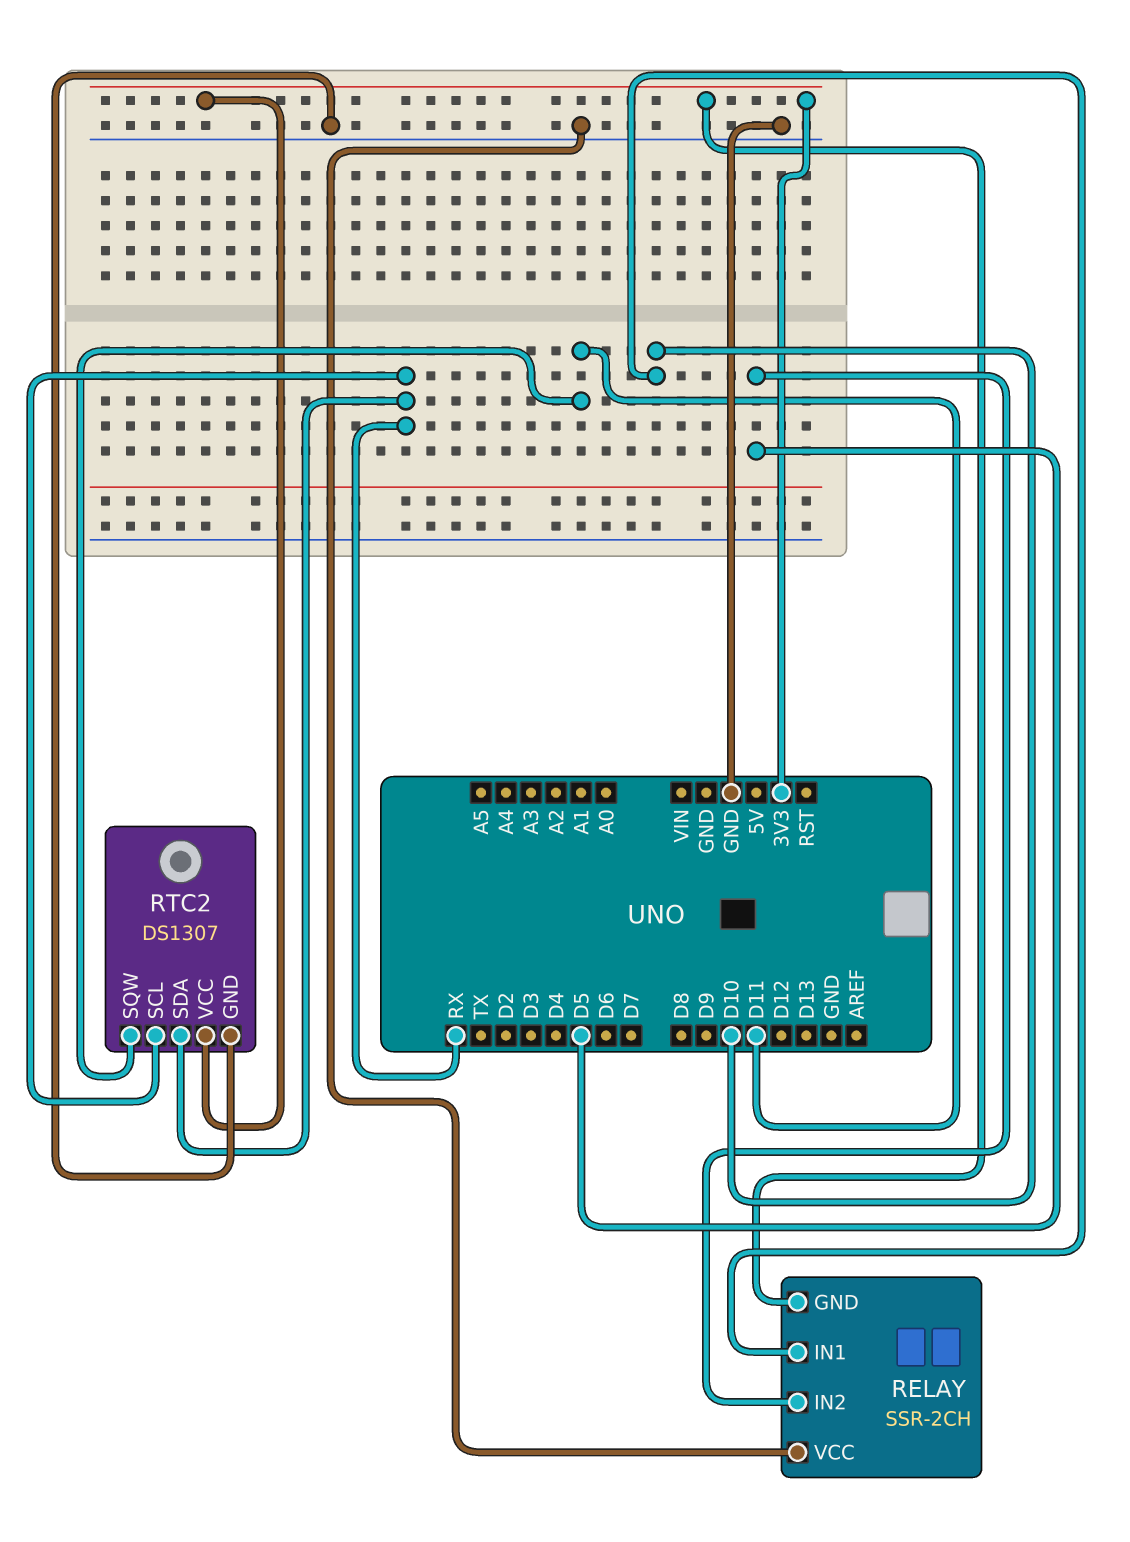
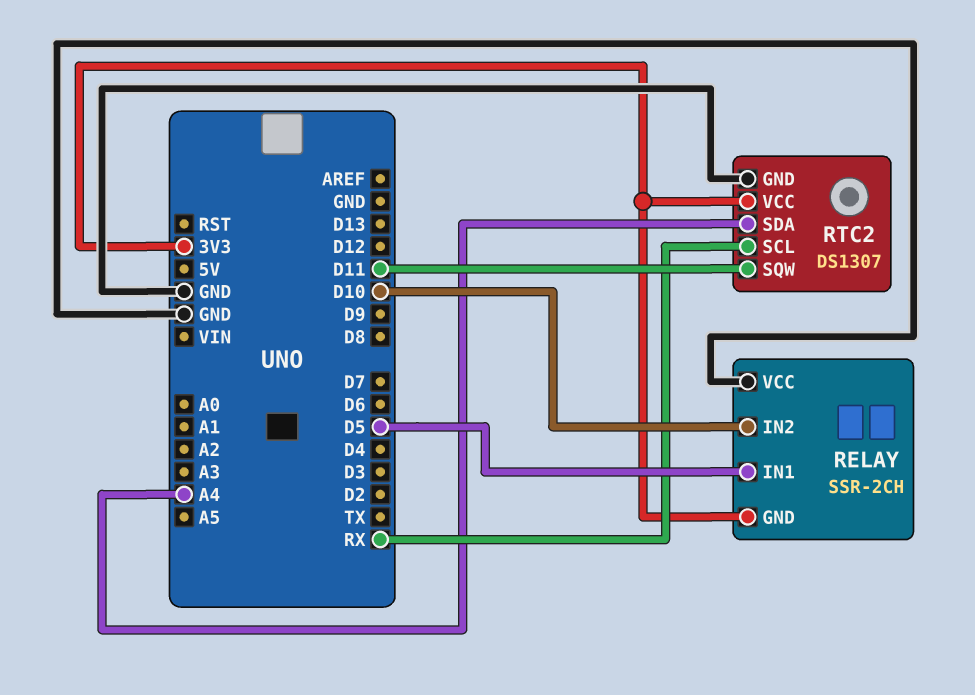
RELAY pin IN1: D10 -> D5
RELAY pin IN2: D5 -> D10
RTC2 pin SDA: RX -> A4

